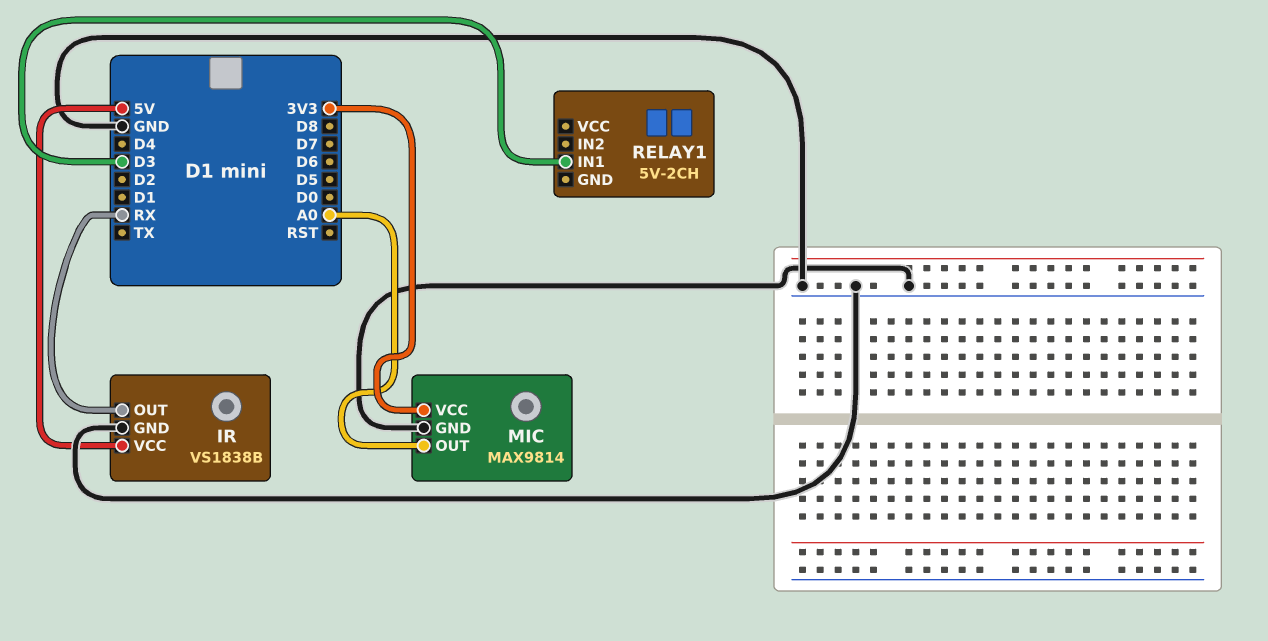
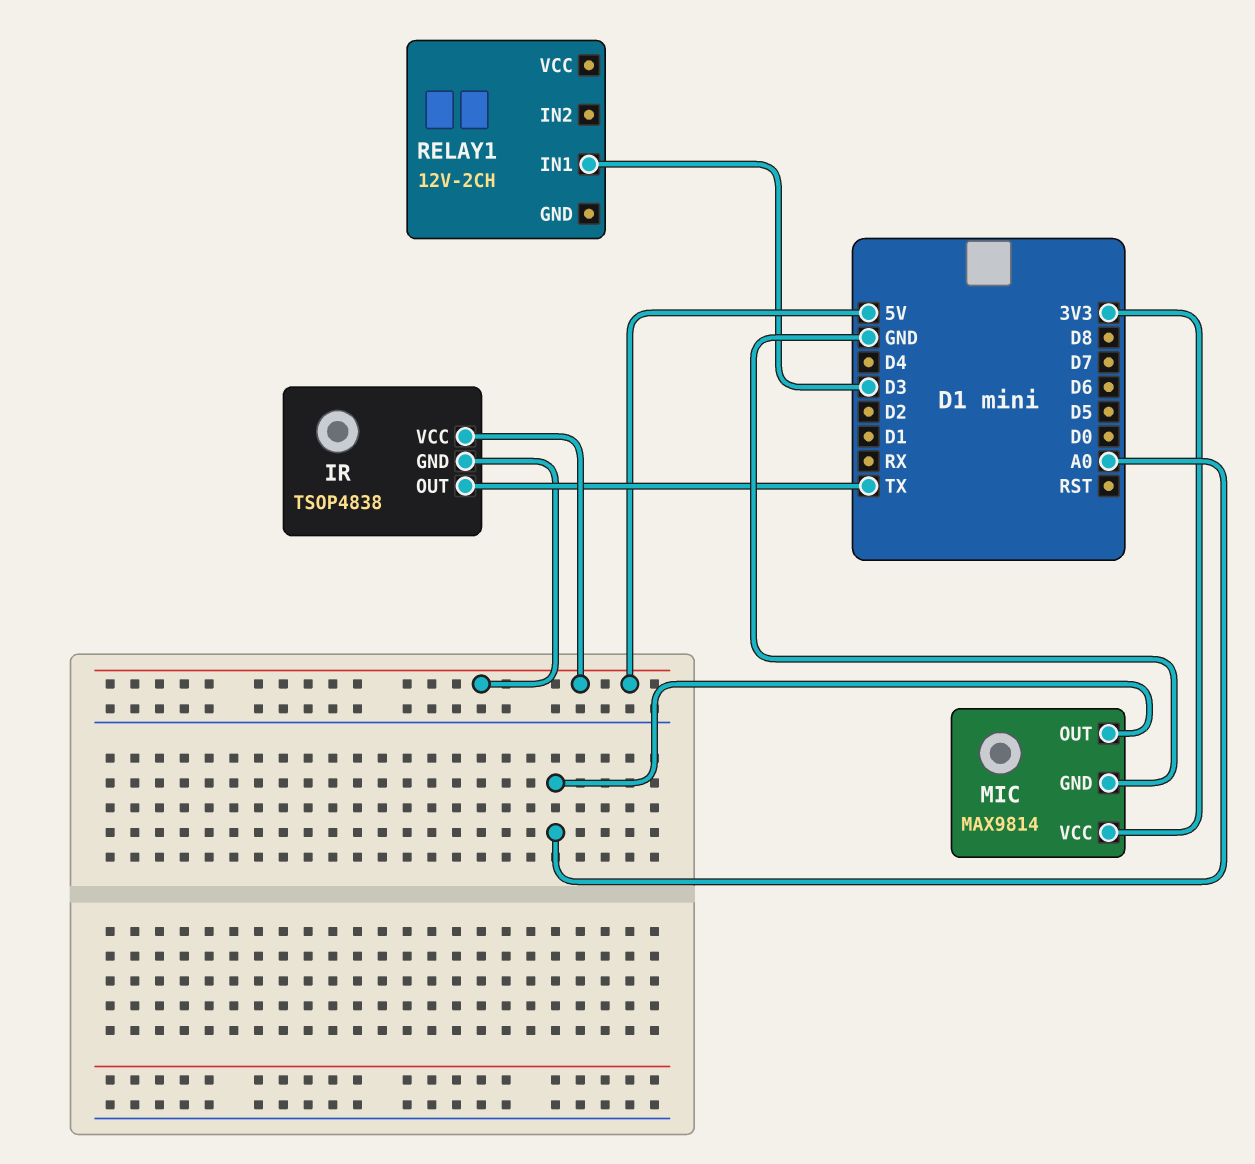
IR: VS1838B -> TSOP4838
IR pin GND: GND -> 5V
IR pin OUT: RX -> TX
RELAY1: 5V-2CH -> 12V-2CH

